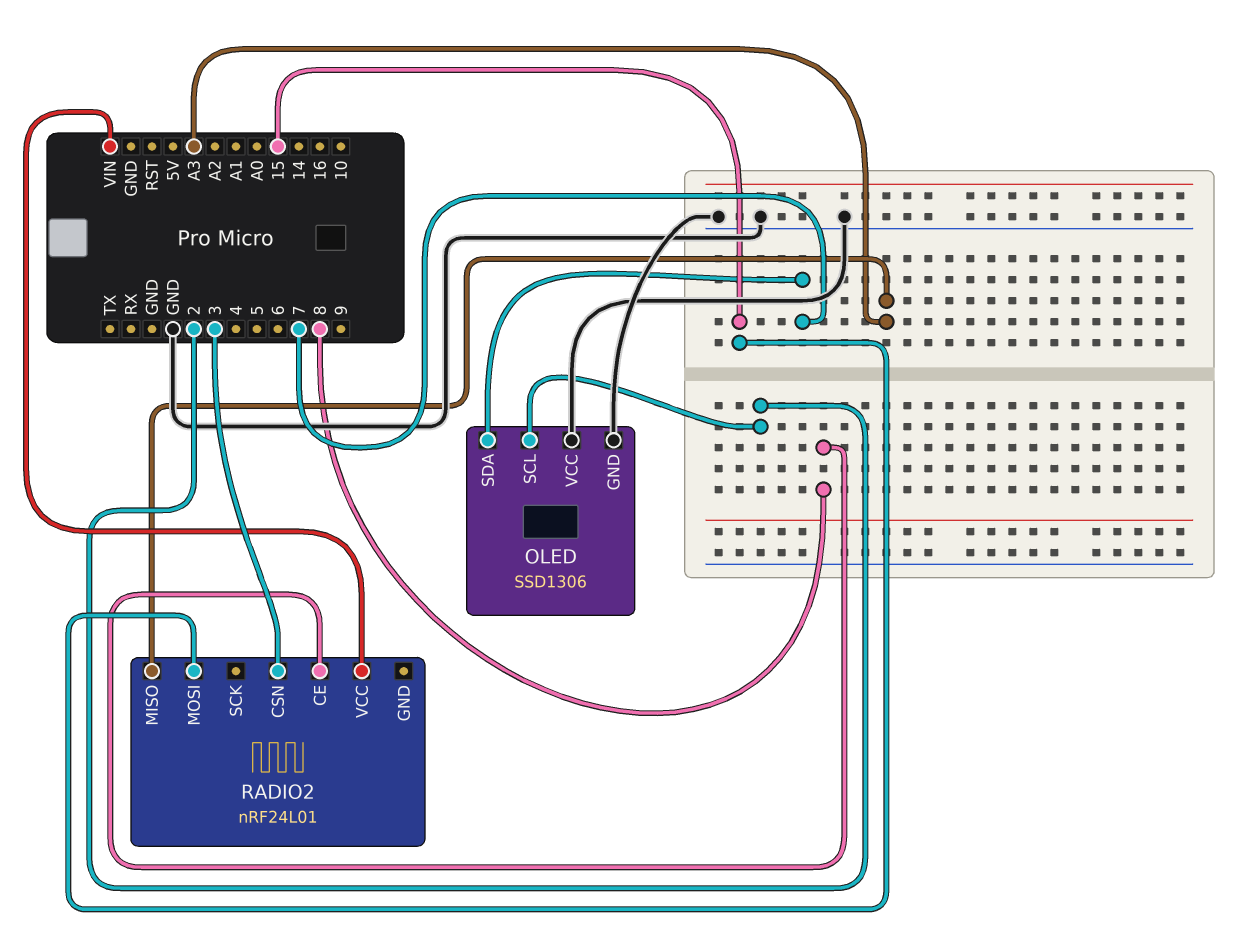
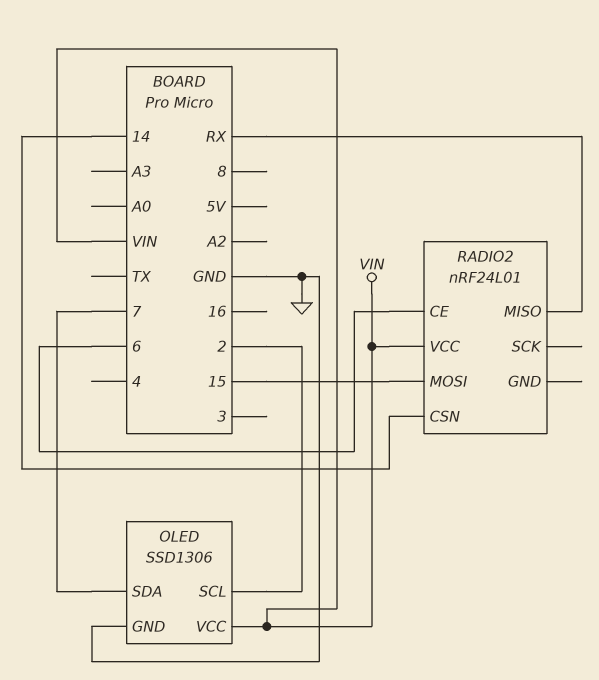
OLED pin VCC: GND -> VIN
RADIO2 pin CE: 8 -> 6
RADIO2 pin CSN: 3 -> 14
RADIO2 pin MISO: A3 -> RX

